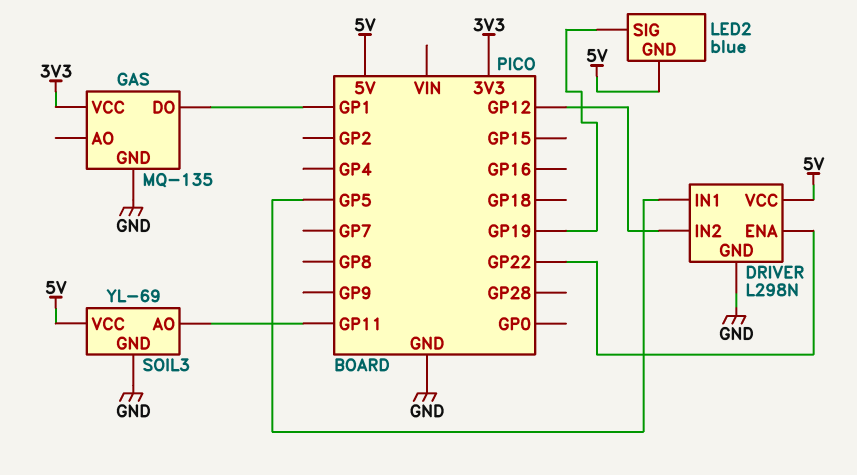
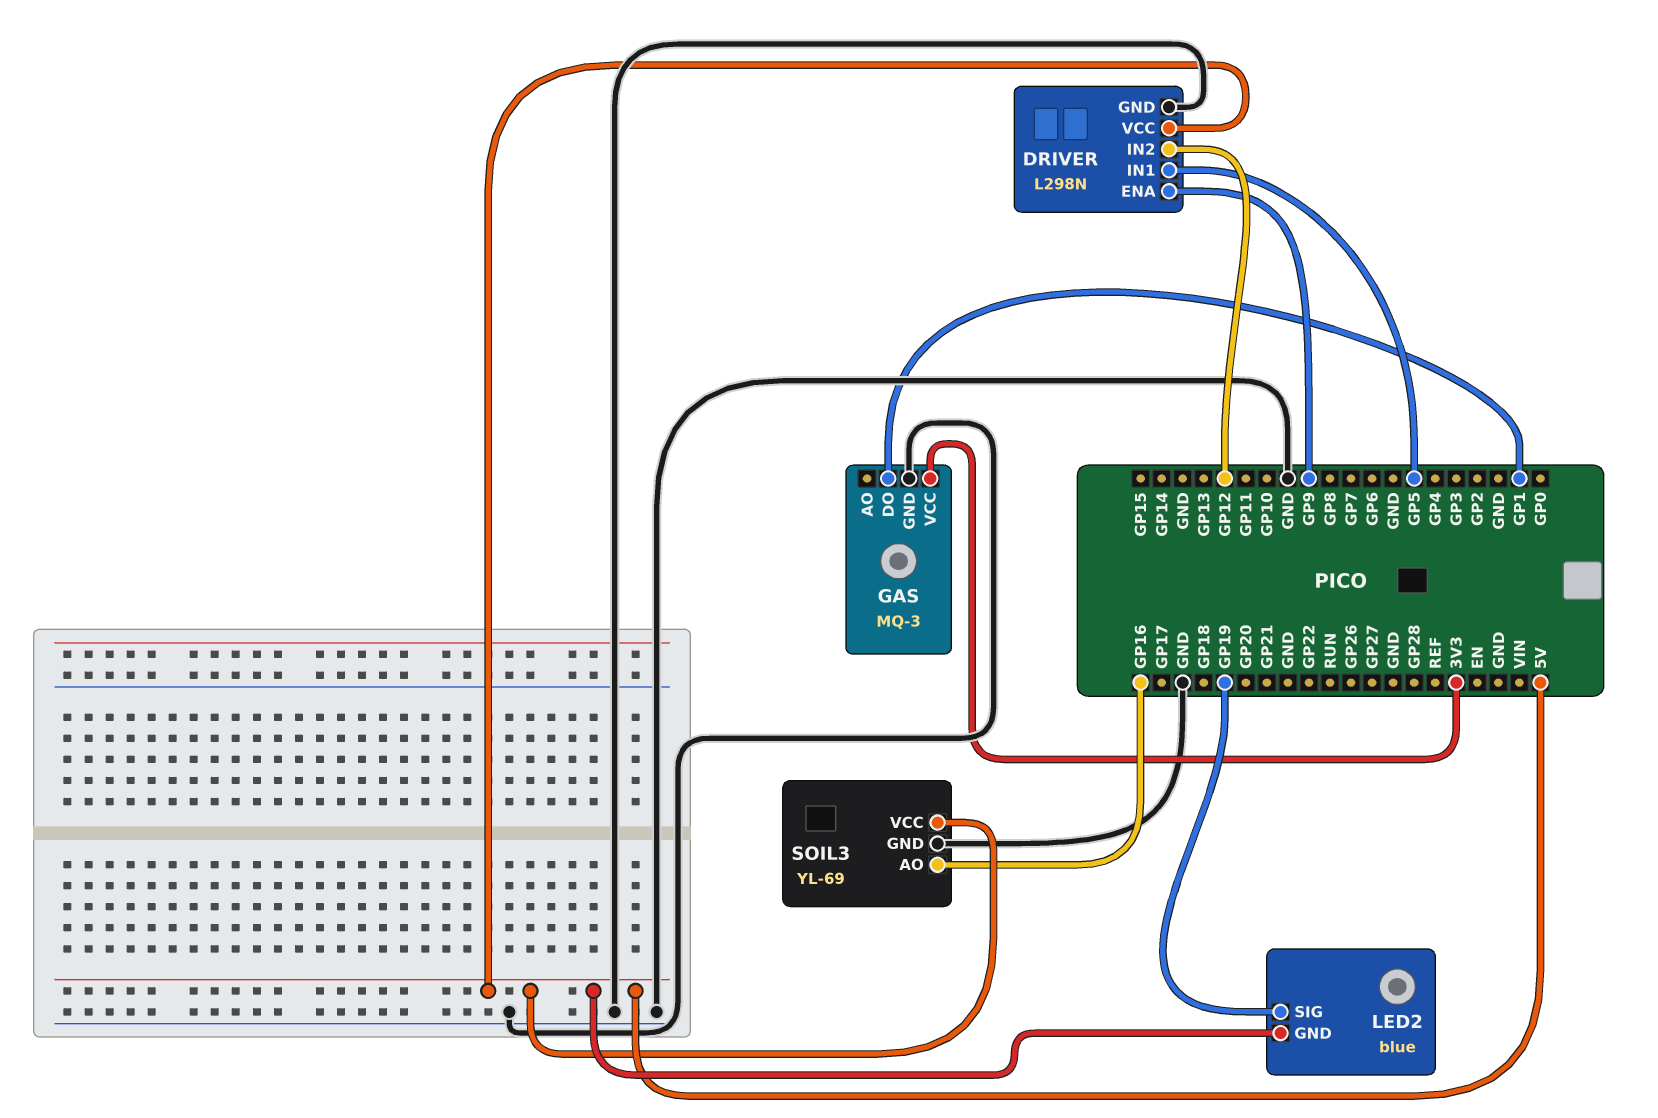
DRIVER pin ENA: GP22 -> GP9
GAS: MQ-135 -> MQ-3
SOIL3 pin AO: GP11 -> GP16

